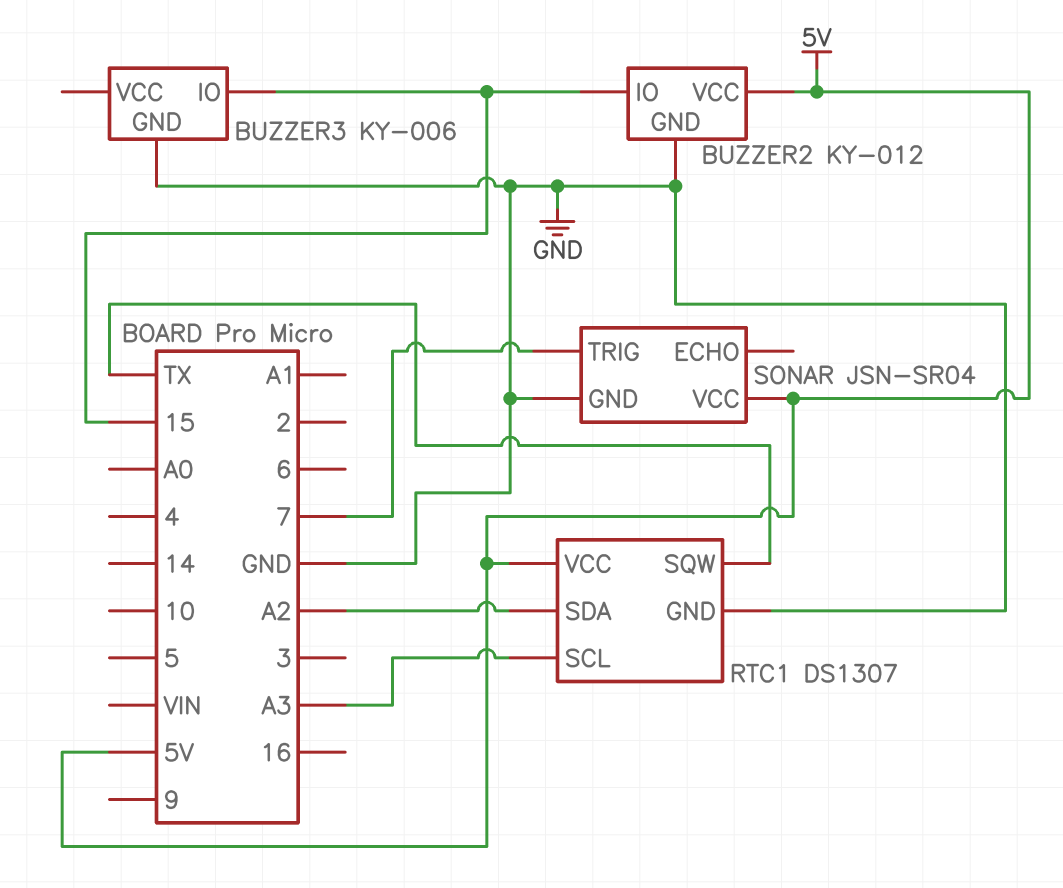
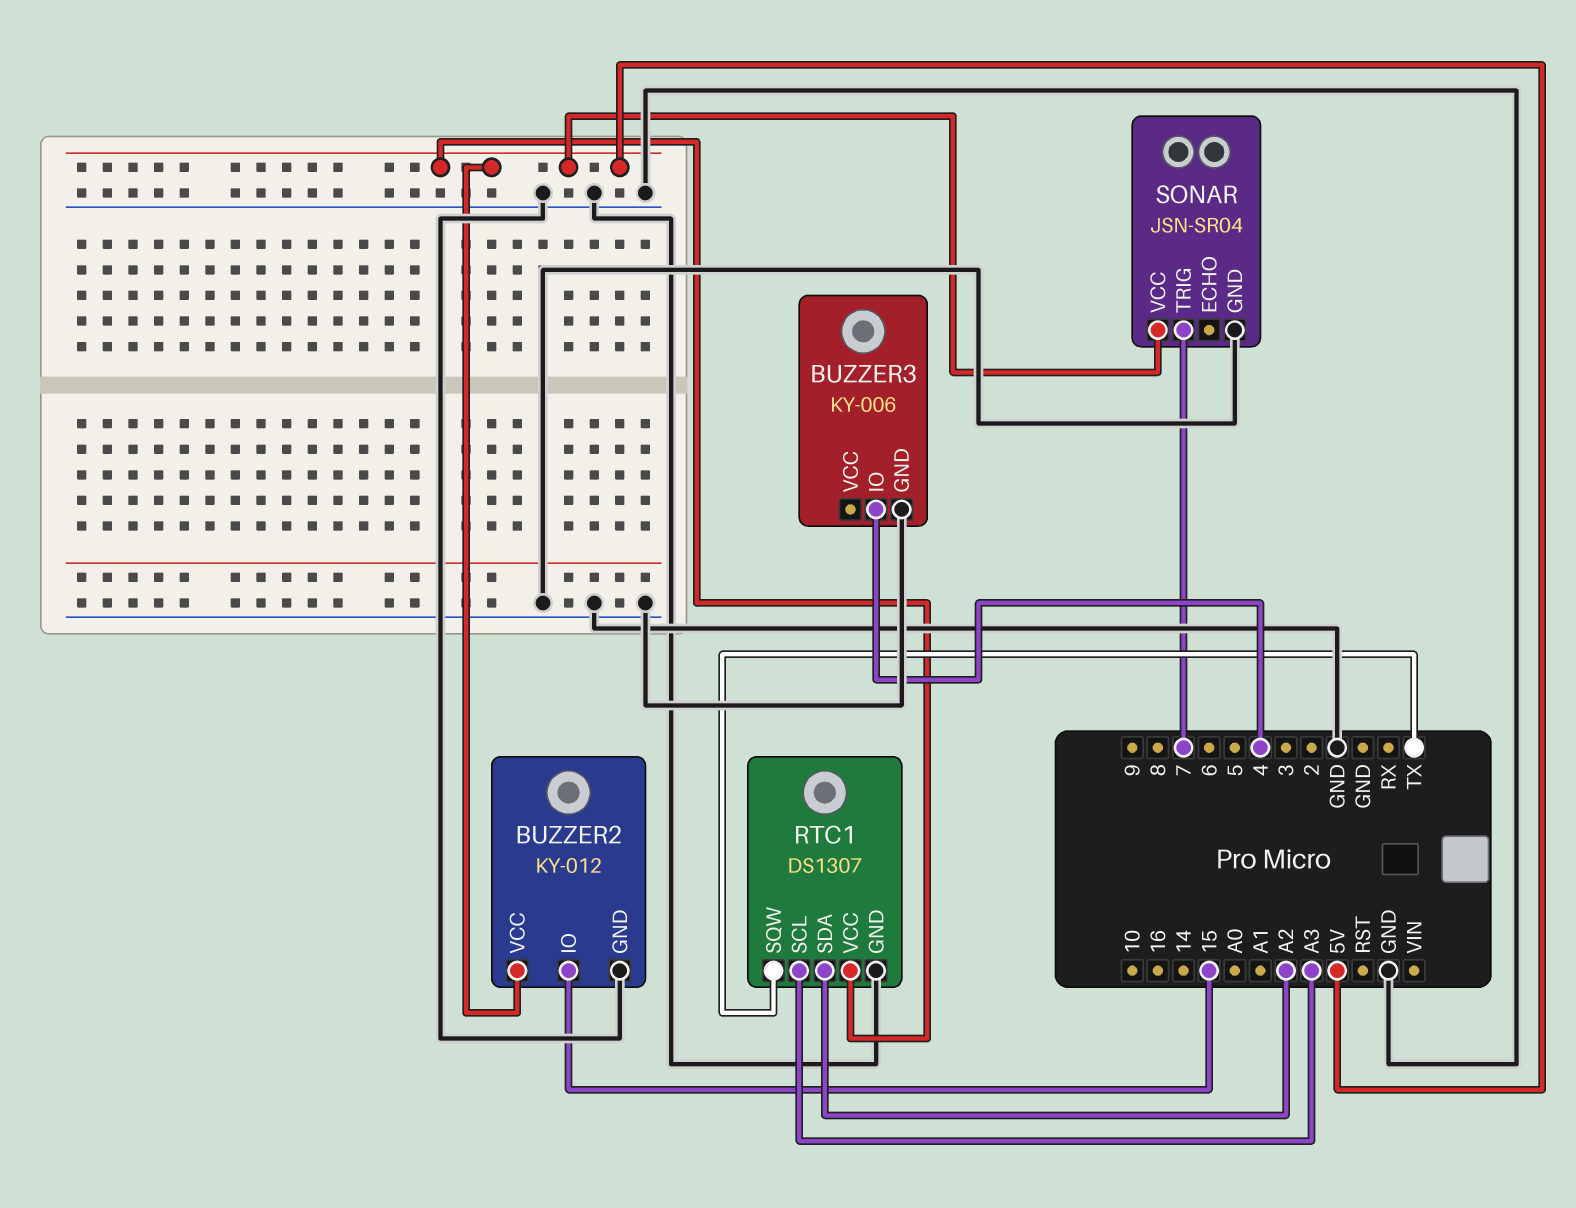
BUZZER3 pin IO: 15 -> 4

